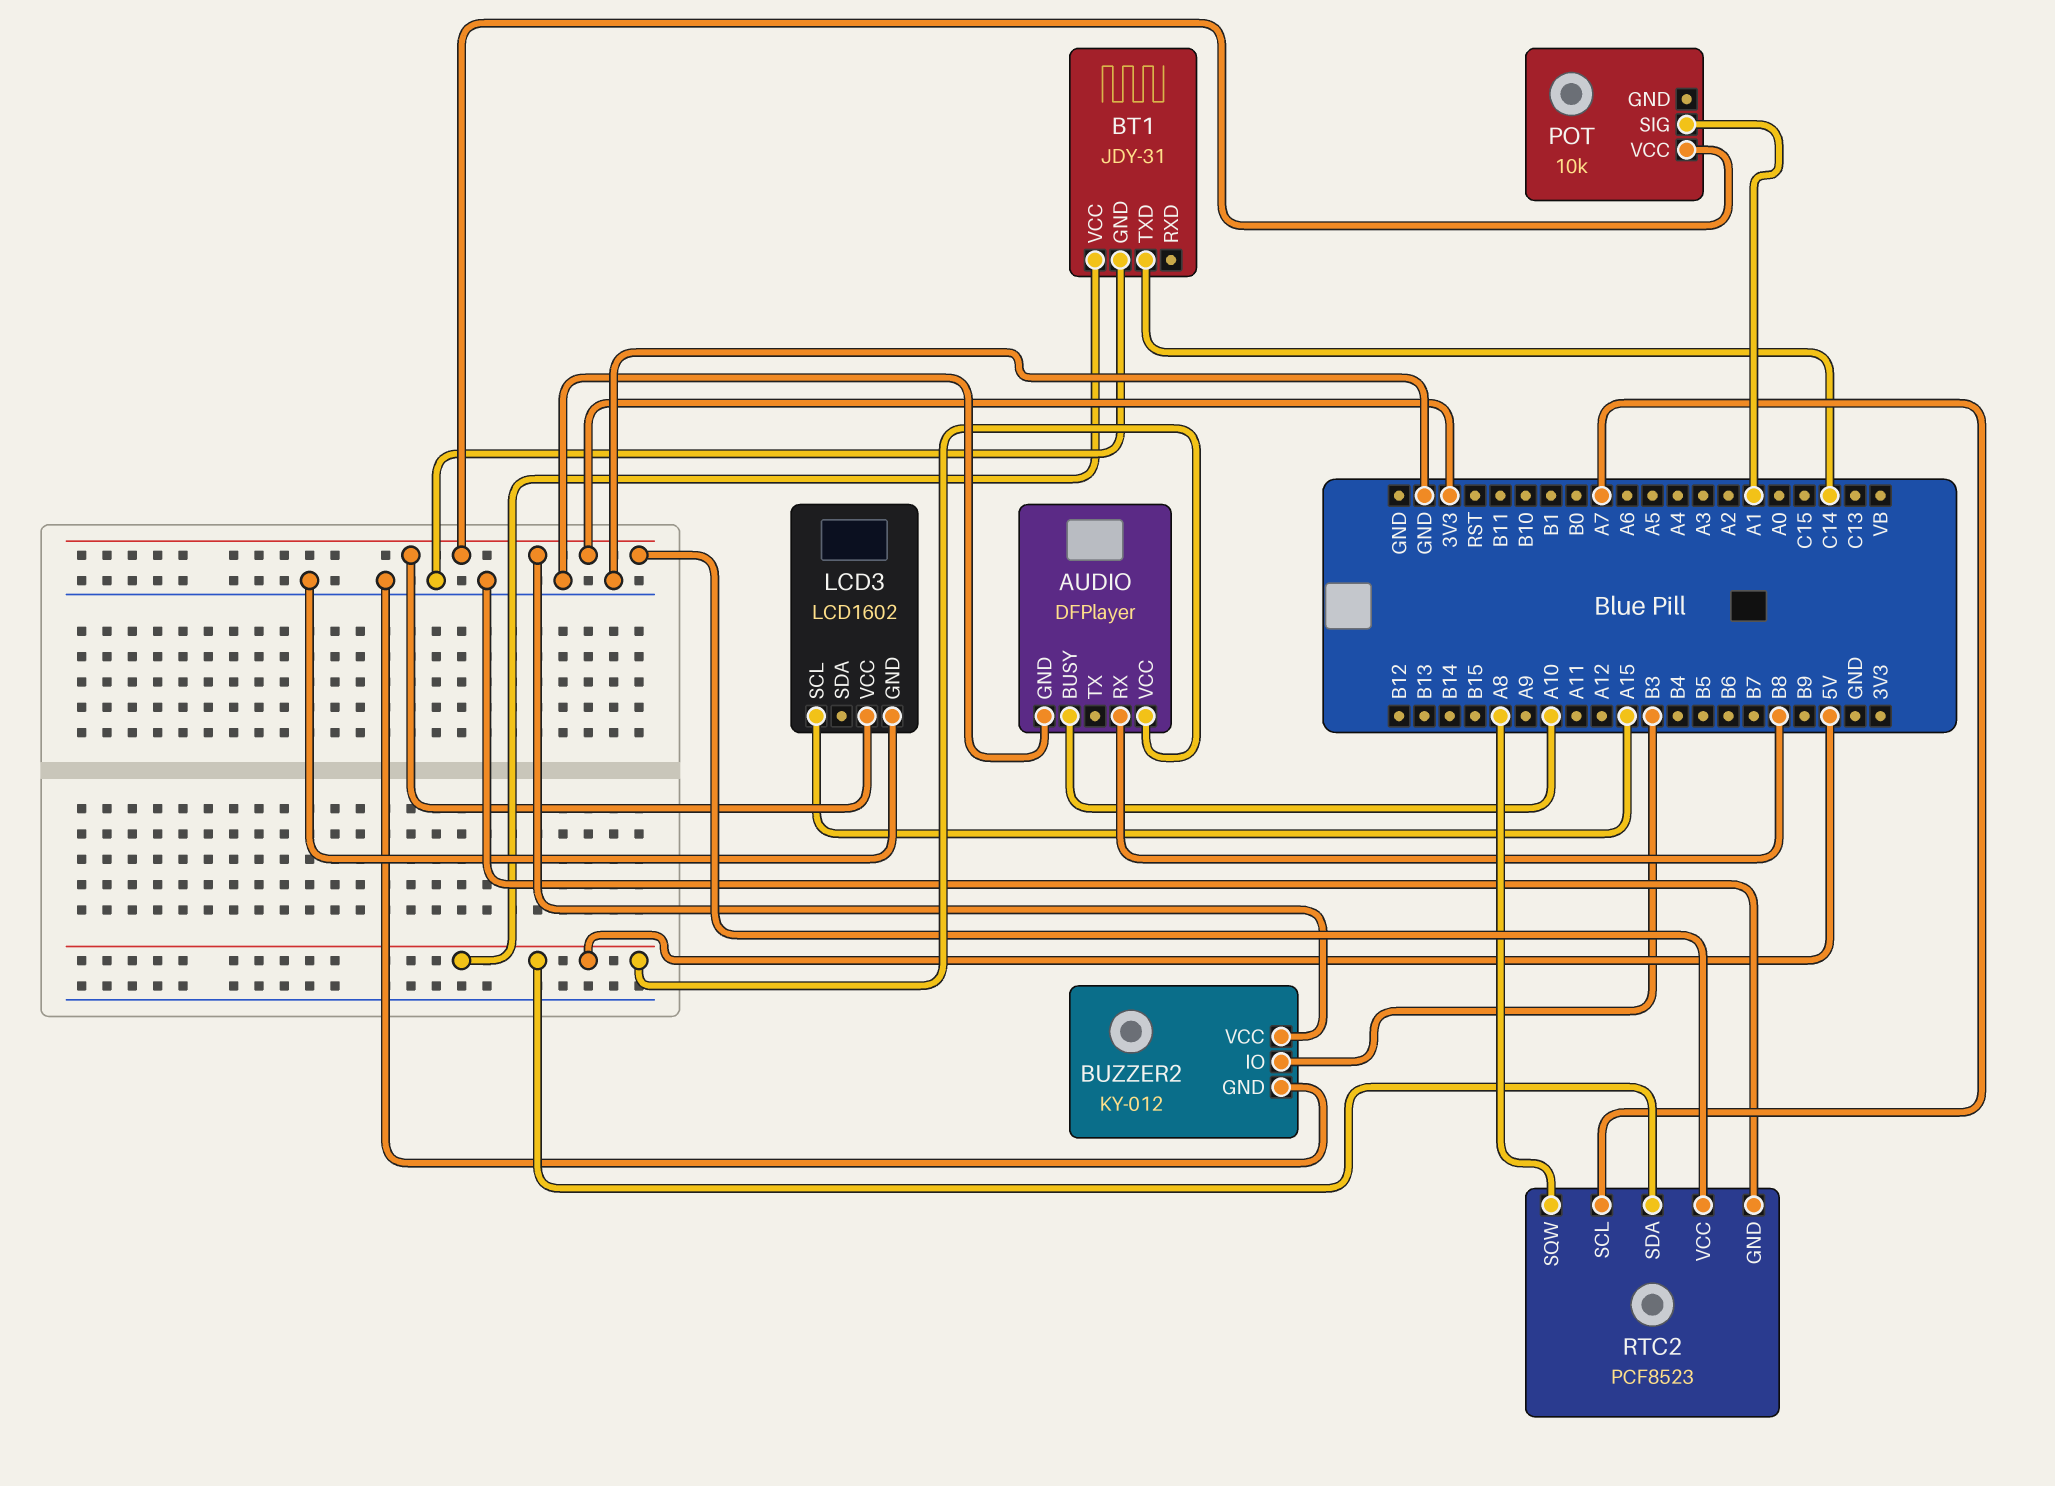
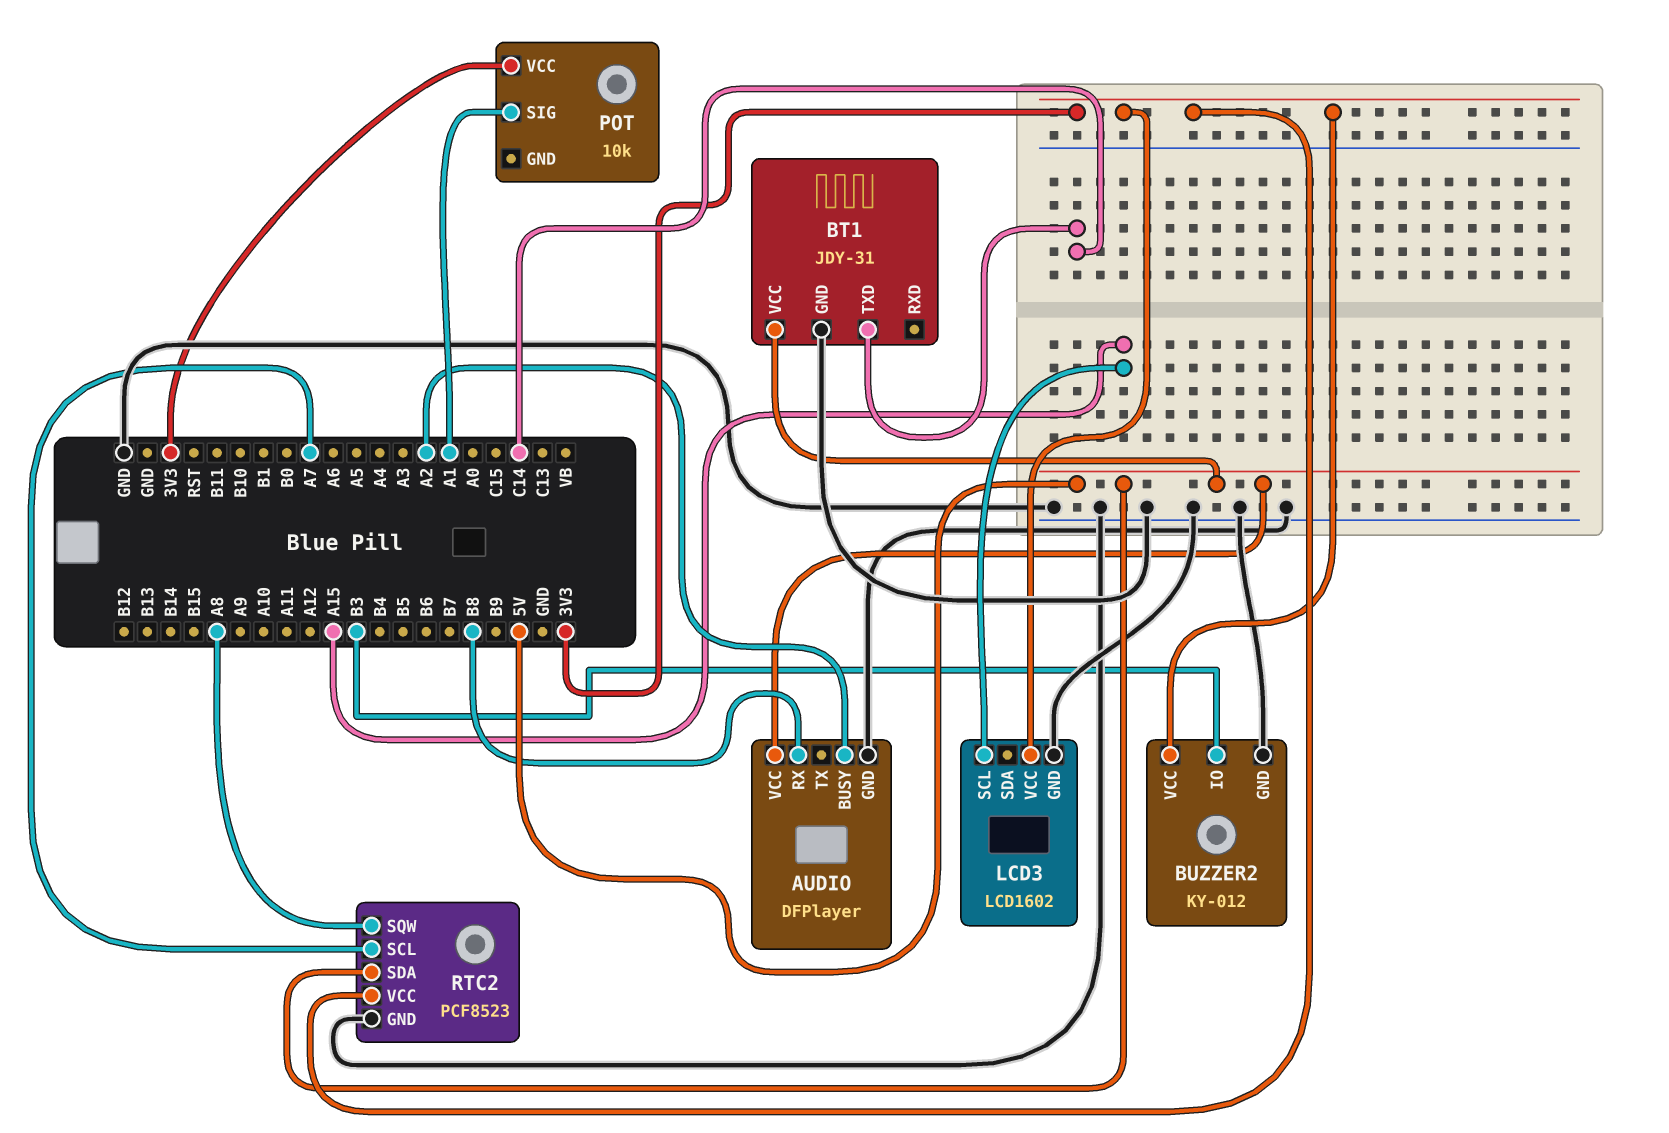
AUDIO pin BUSY: A10 -> A2

